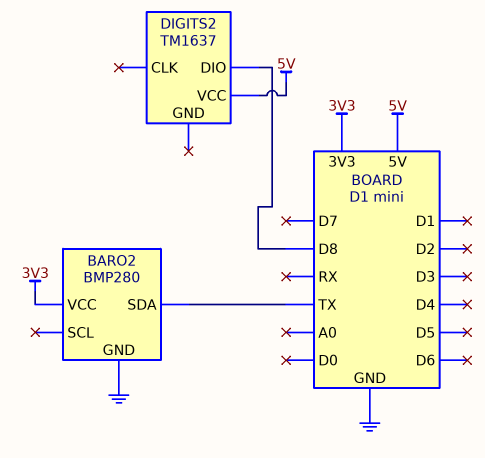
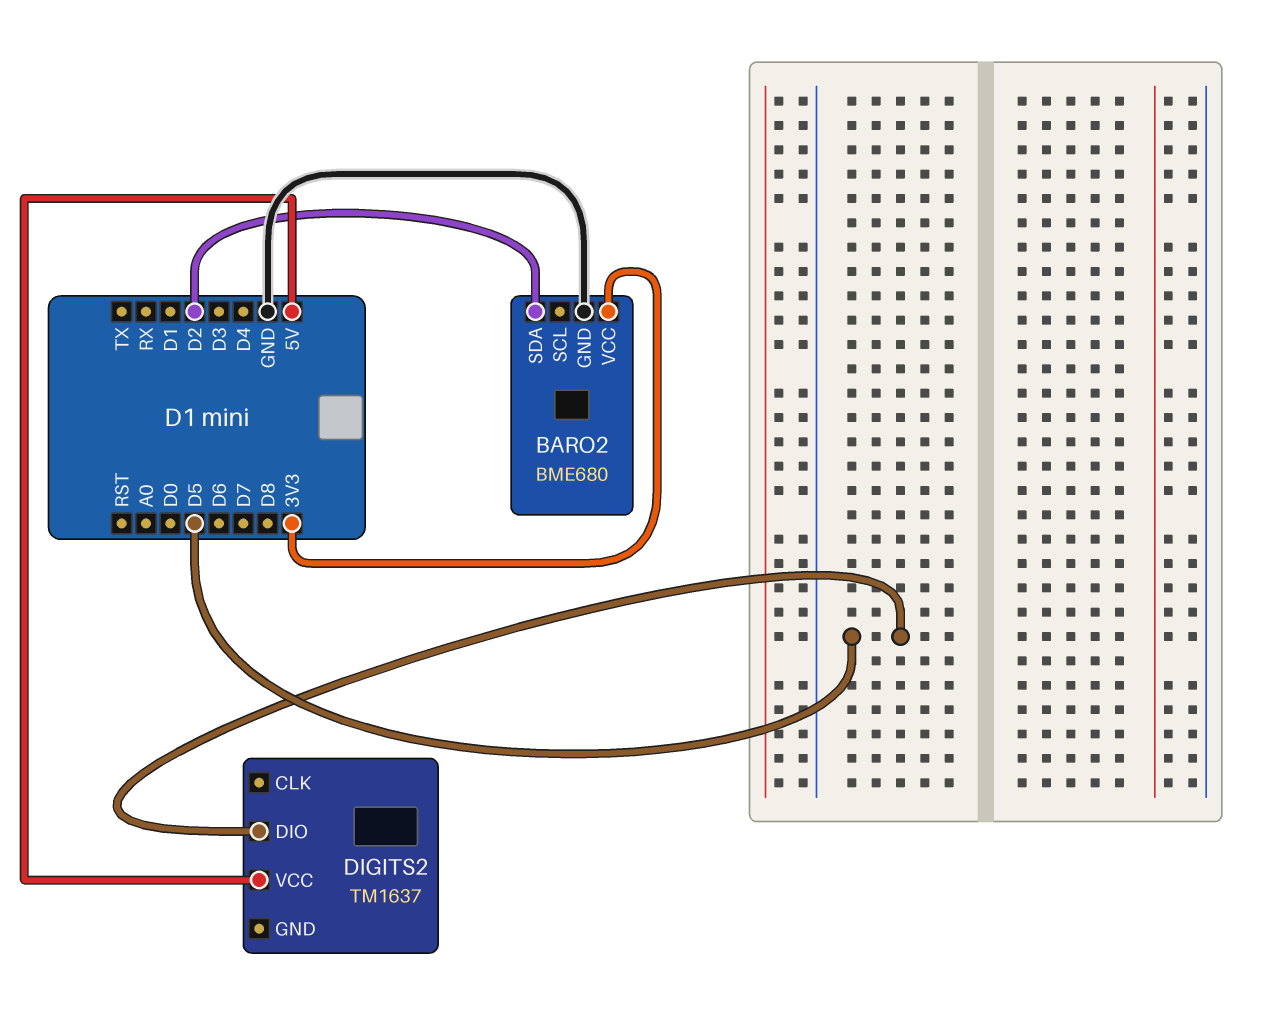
BARO2: BMP280 -> BME680
BARO2 pin SDA: TX -> D2
DIGITS2 pin DIO: D8 -> D5

